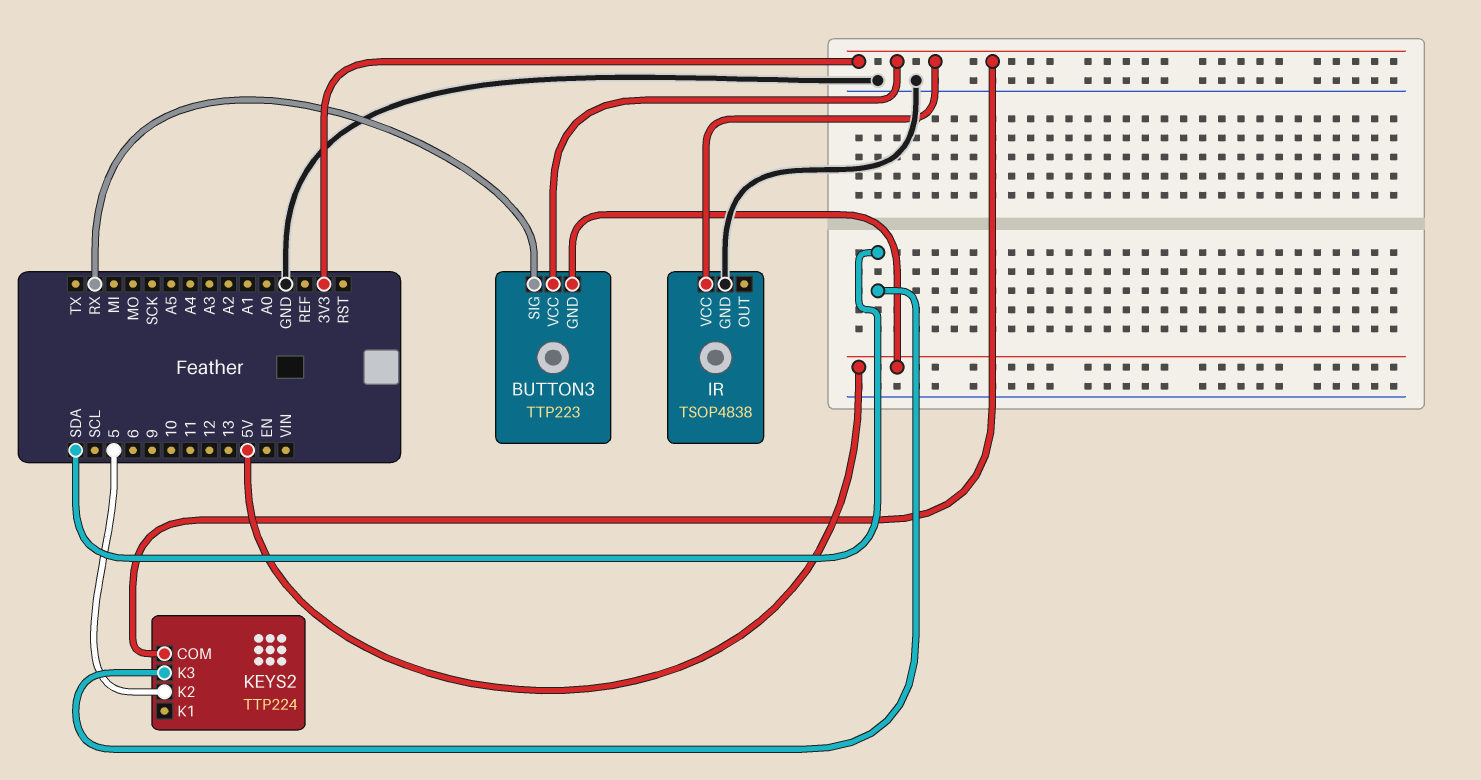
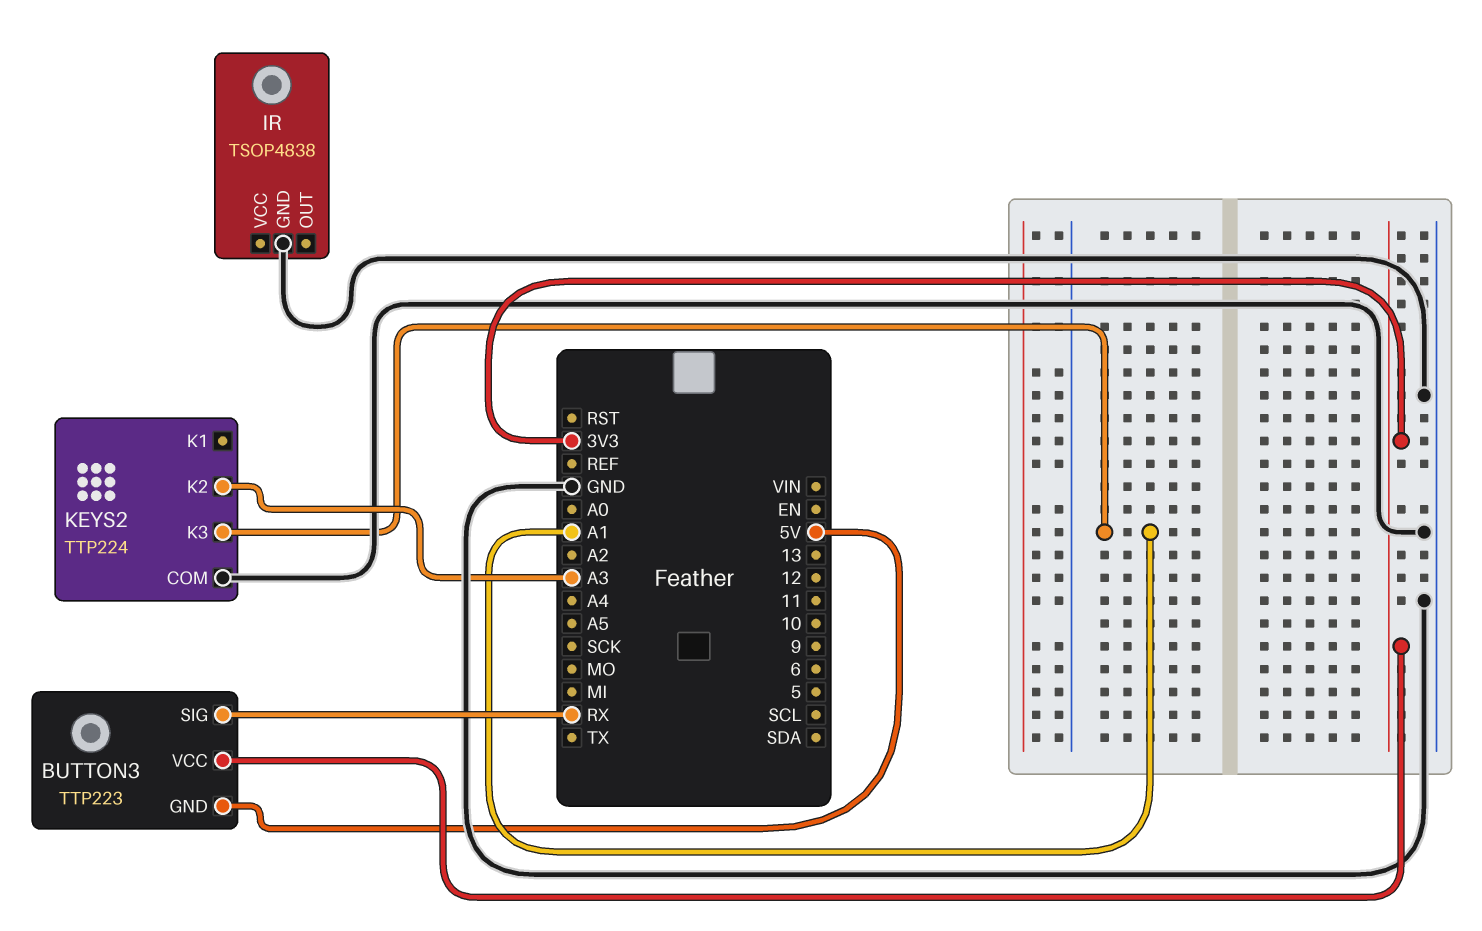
IR pin VCC: 3V3 -> none
KEYS2 pin COM: 3V3 -> GND
KEYS2 pin K2: 5 -> A3
KEYS2 pin K3: SDA -> A1

